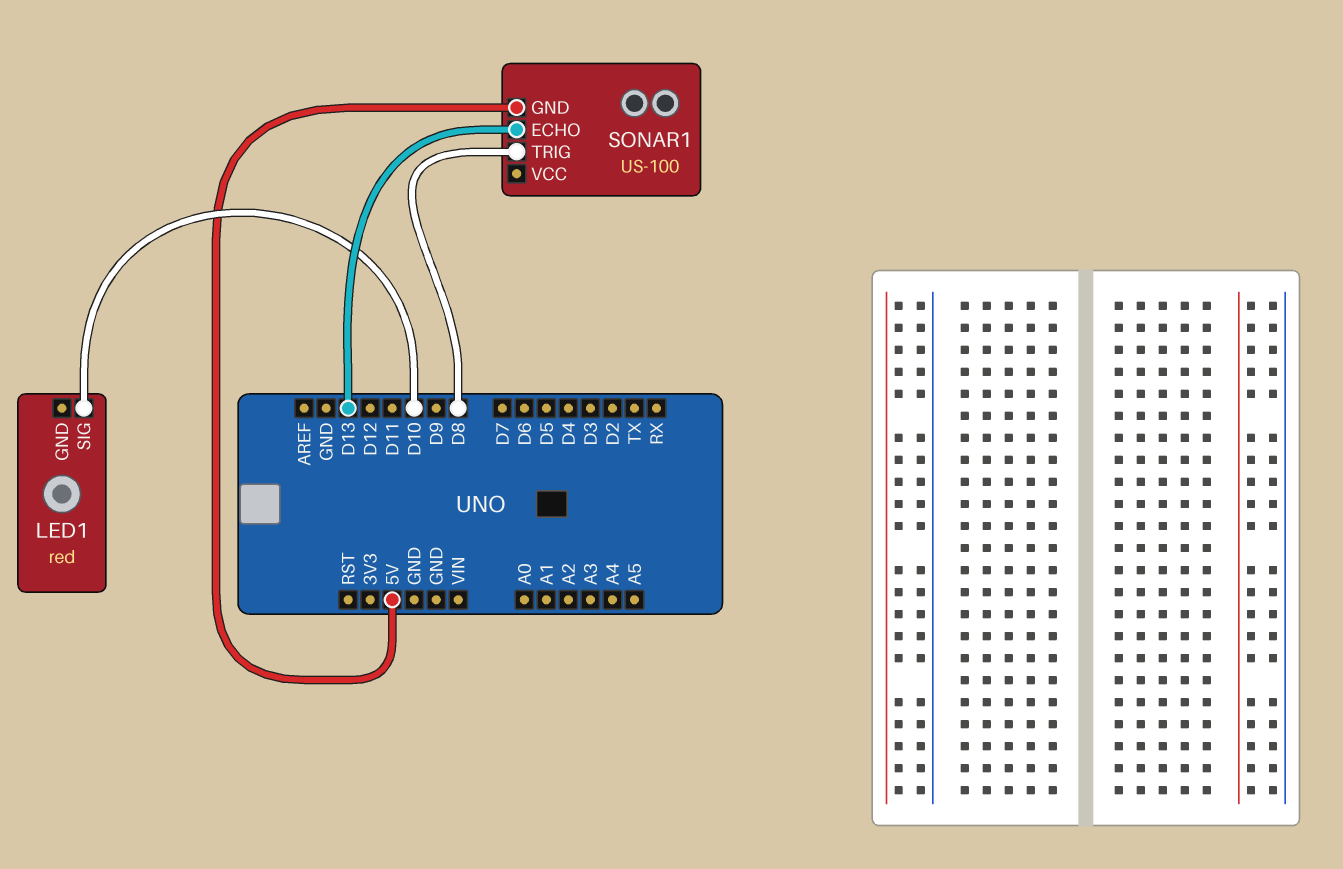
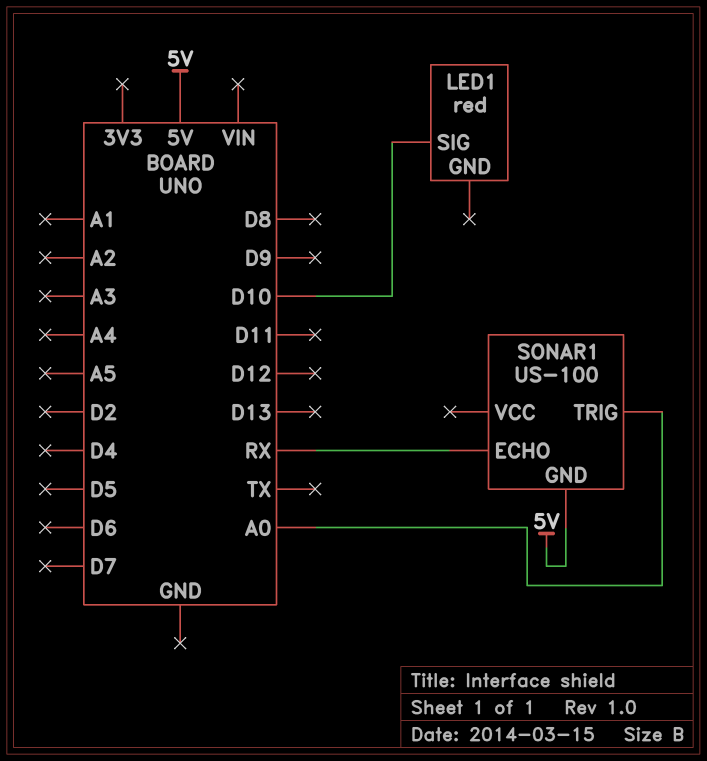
SONAR1 pin ECHO: D13 -> RX
SONAR1 pin TRIG: D8 -> A0

